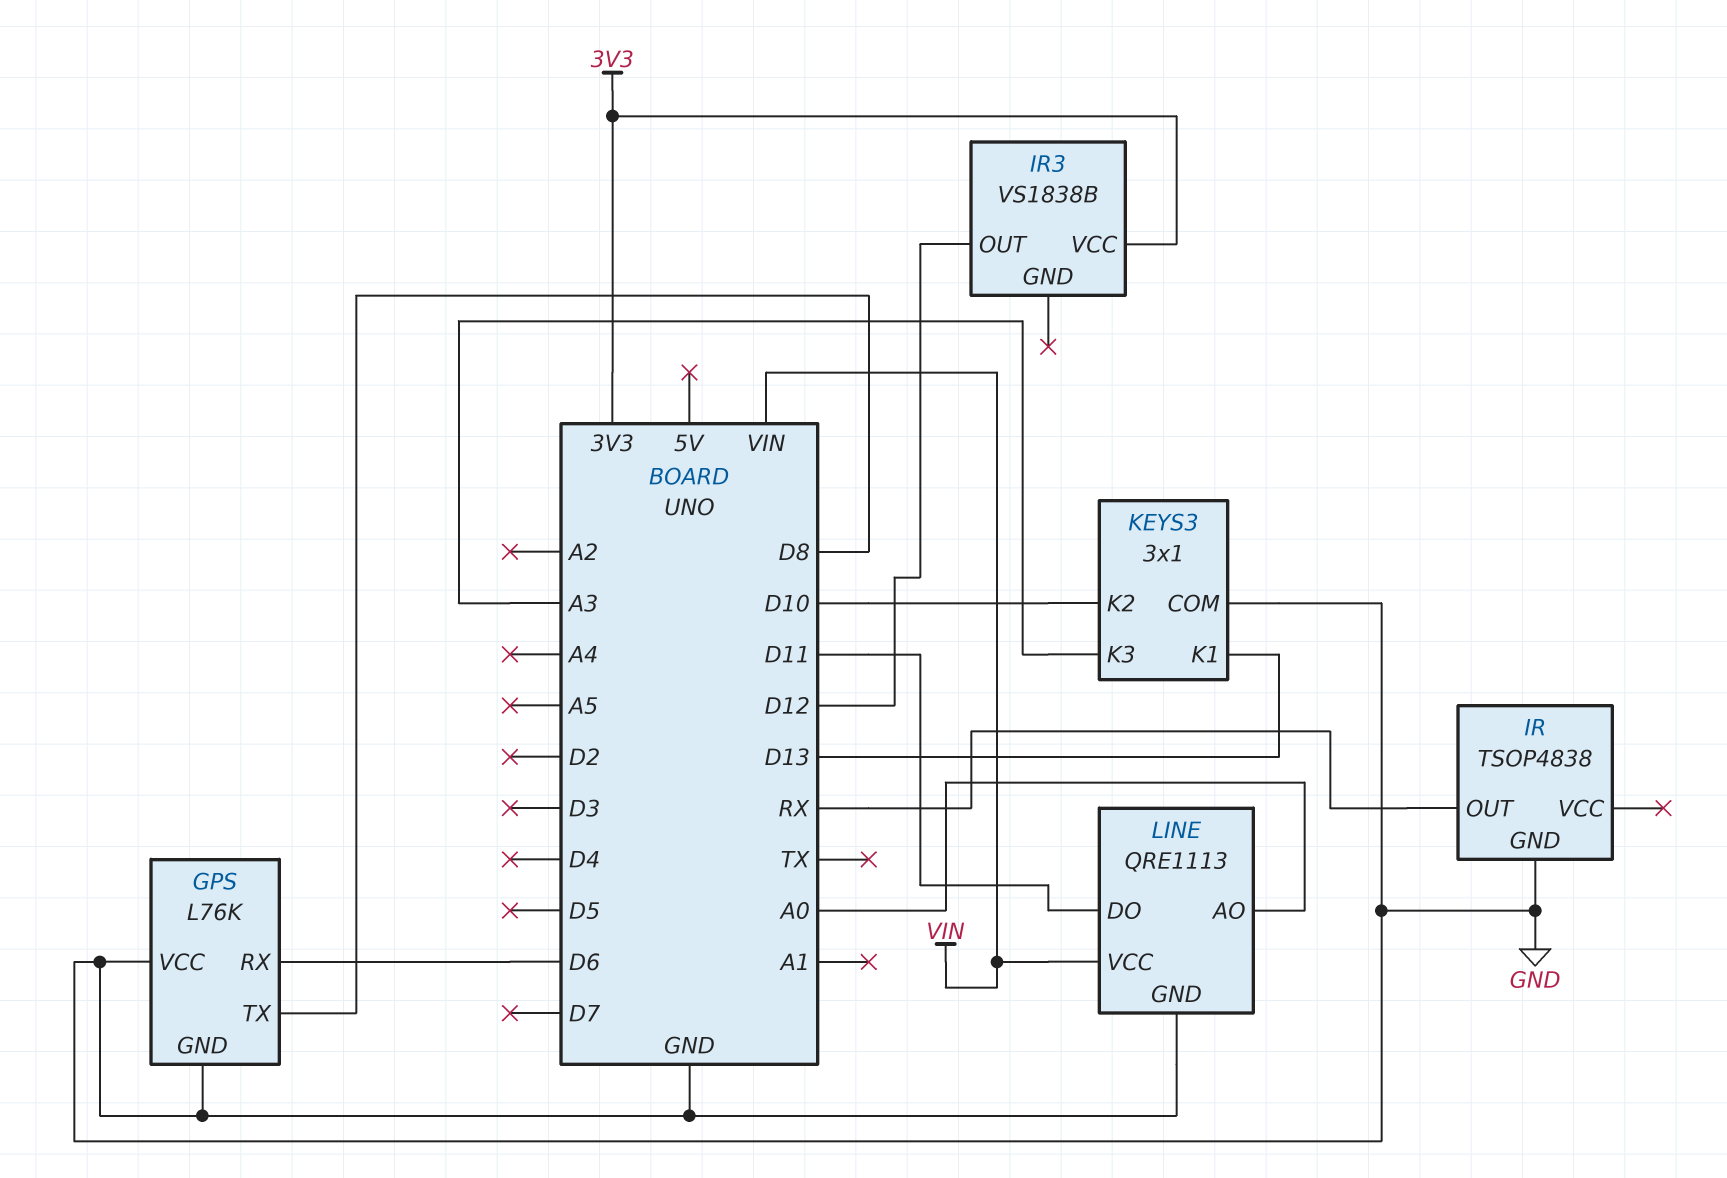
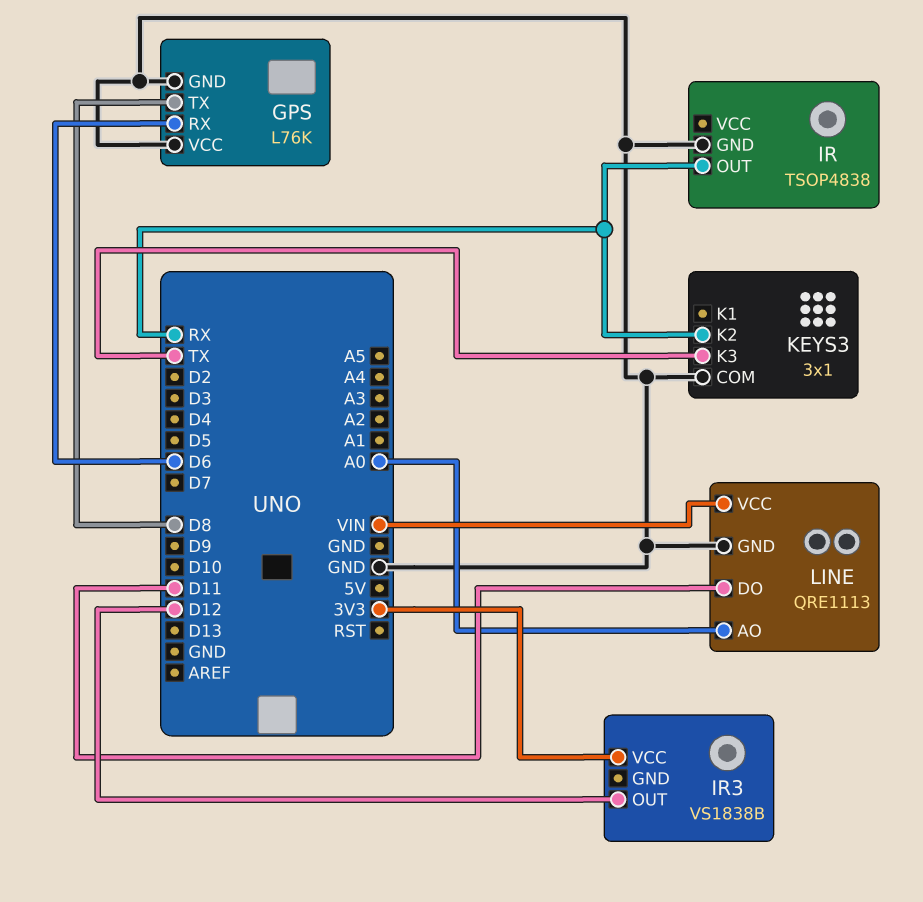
KEYS3 pin K1: D13 -> none
KEYS3 pin K2: D10 -> RX
KEYS3 pin K3: A3 -> TX

